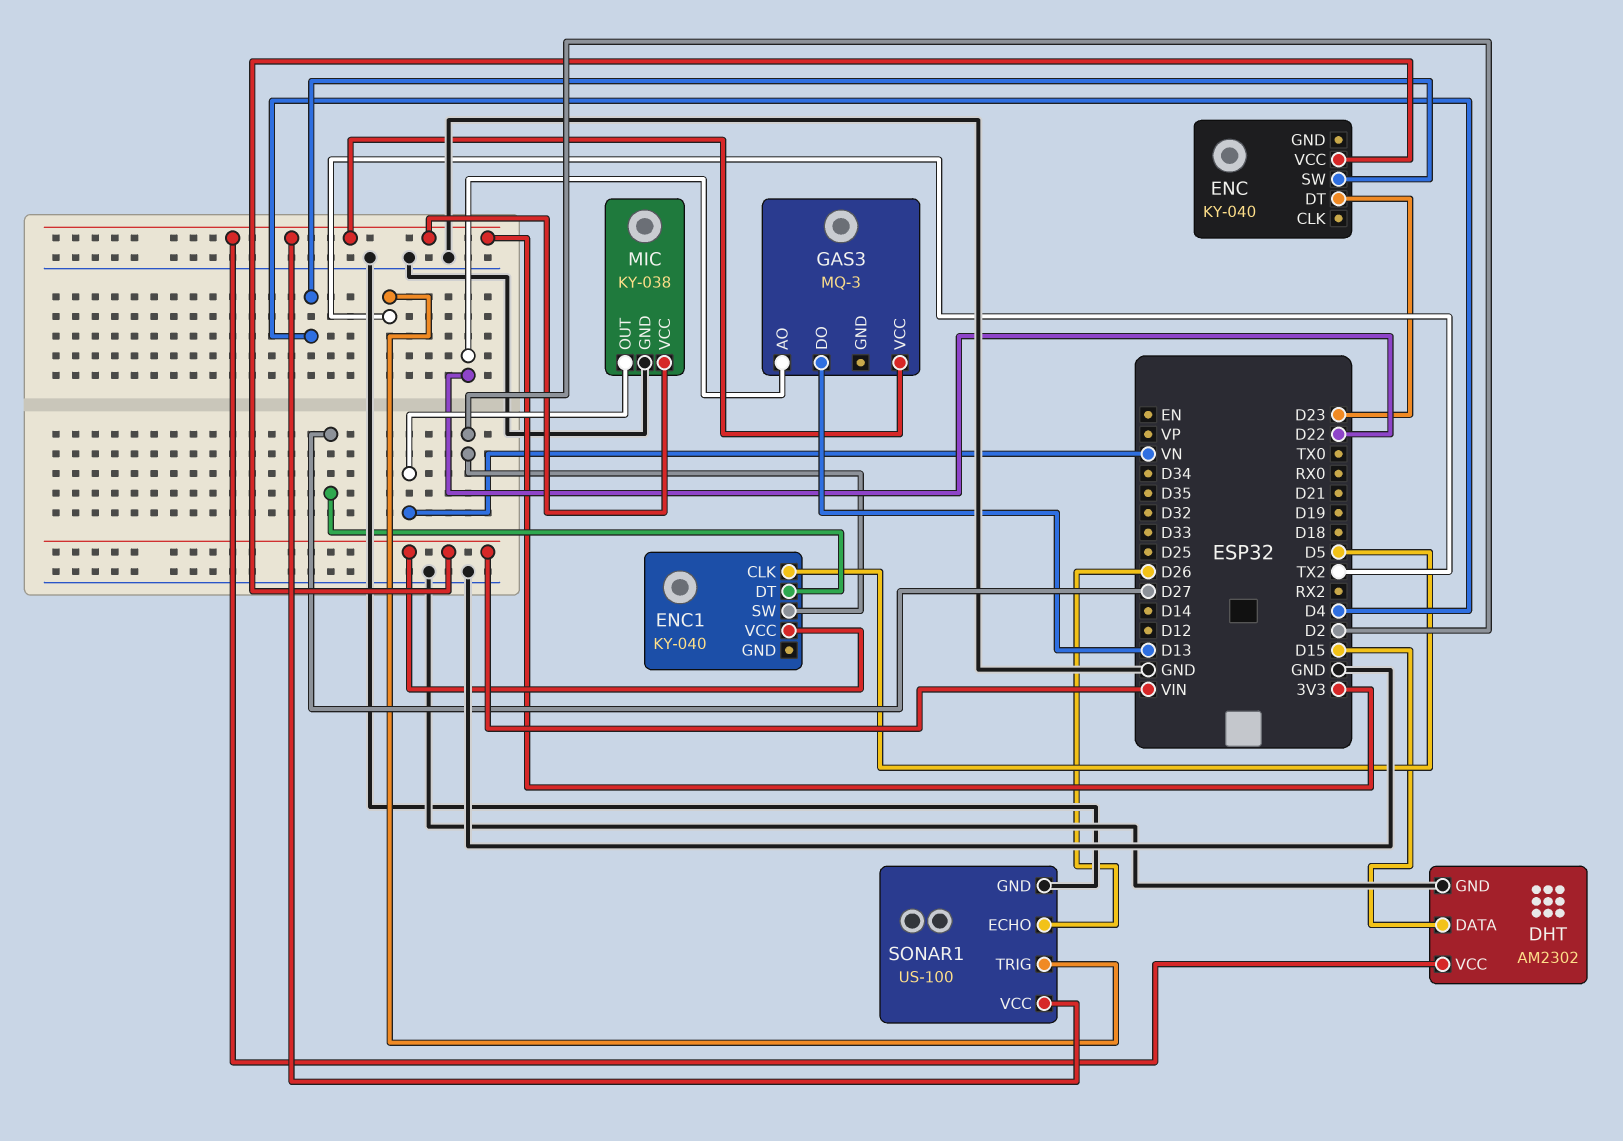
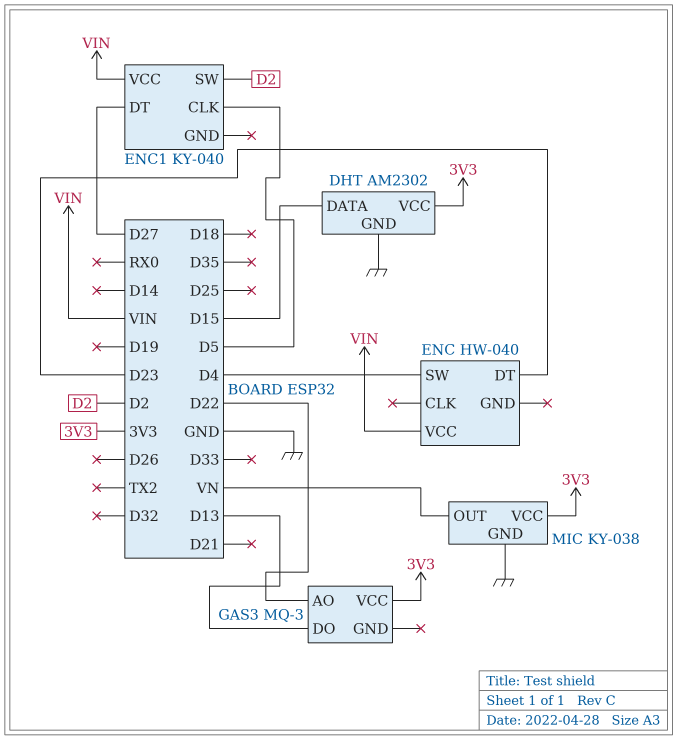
ENC: KY-040 -> HW-040
SONAR1: US-100 -> none
SONAR1 pin ECHO: D26 -> none
SONAR1 pin GND: GND -> none
SONAR1 pin TRIG: TX2 -> none
SONAR1 pin VCC: 3V3 -> none

